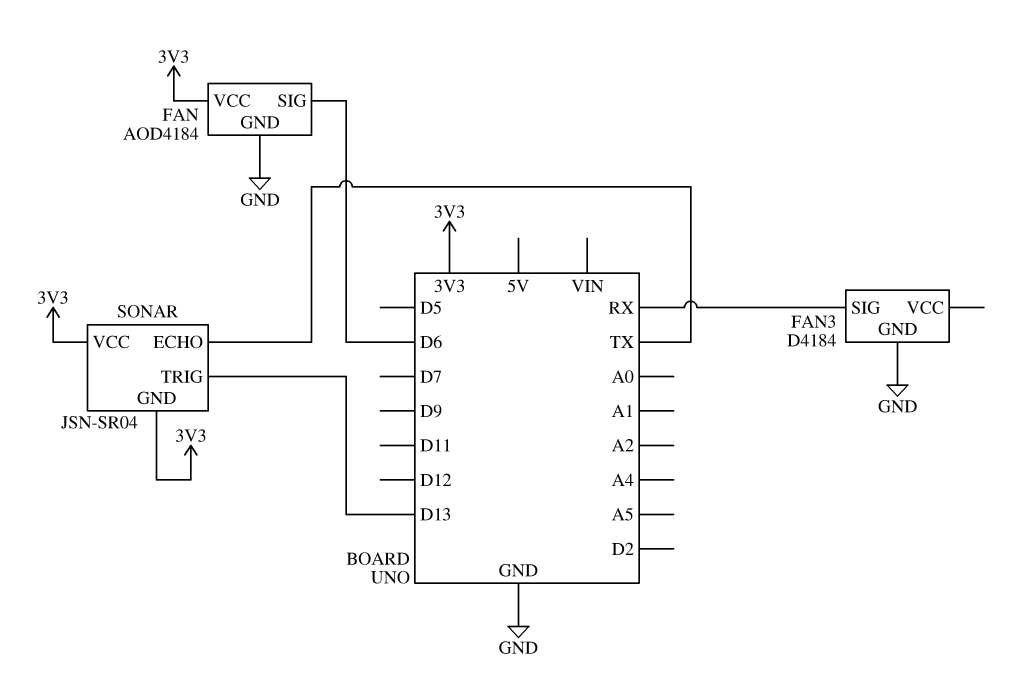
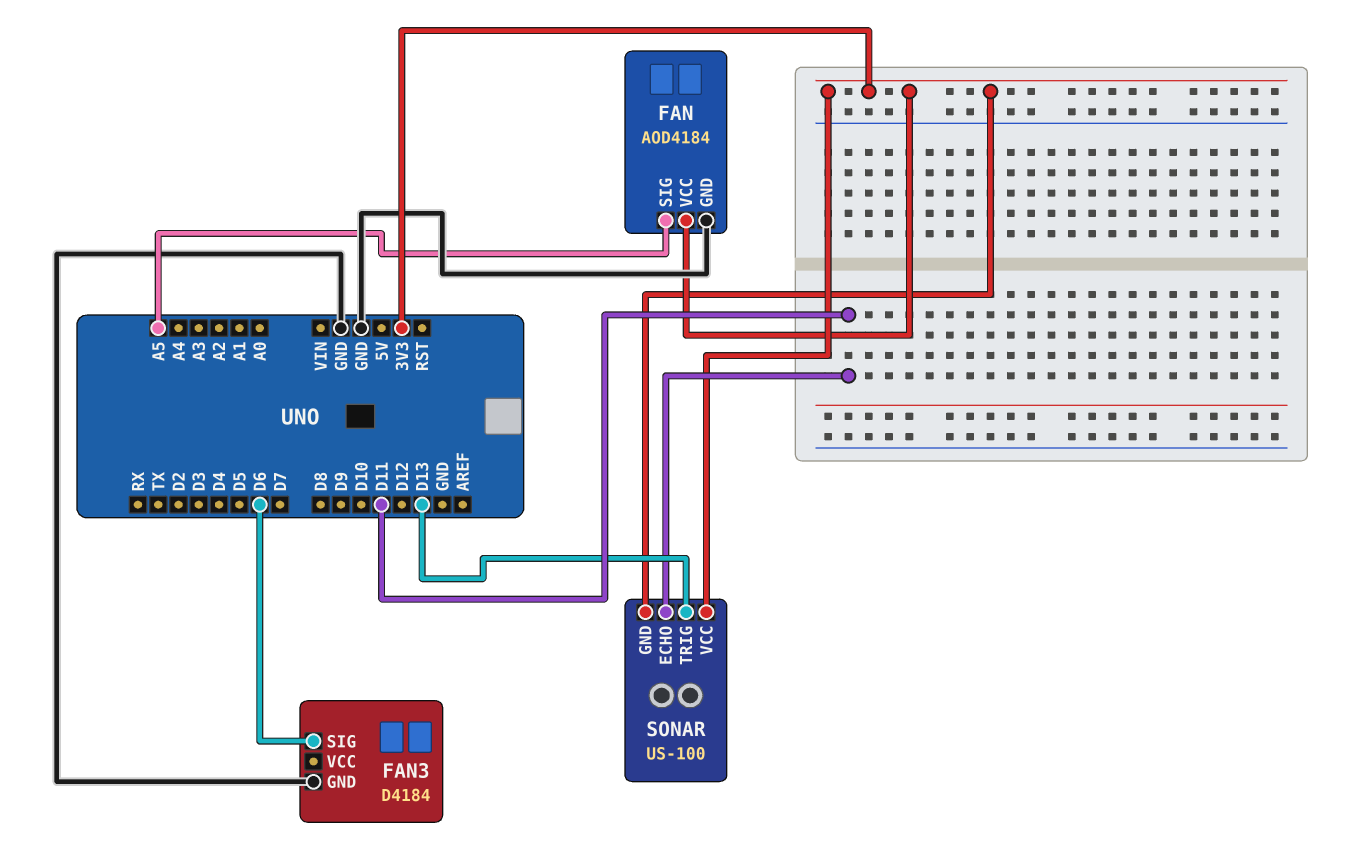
FAN pin SIG: D6 -> A5
FAN3 pin SIG: RX -> D6
SONAR: JSN-SR04 -> US-100
SONAR pin ECHO: TX -> D11

